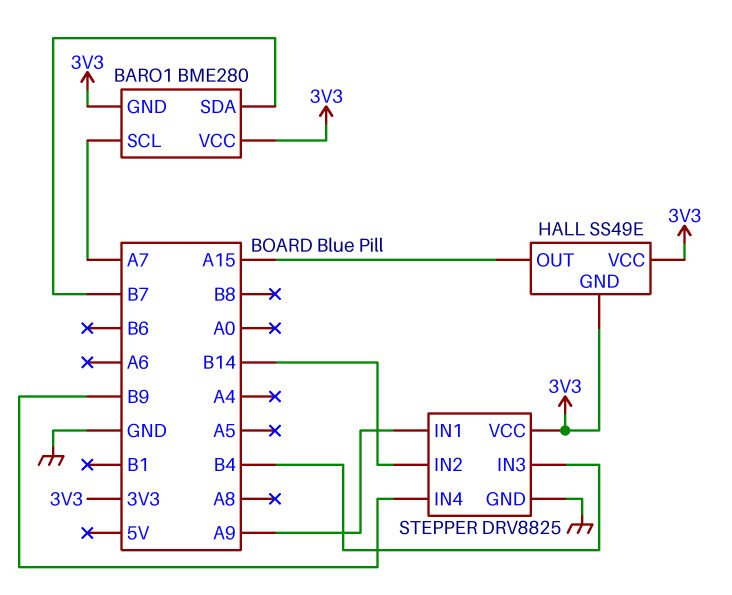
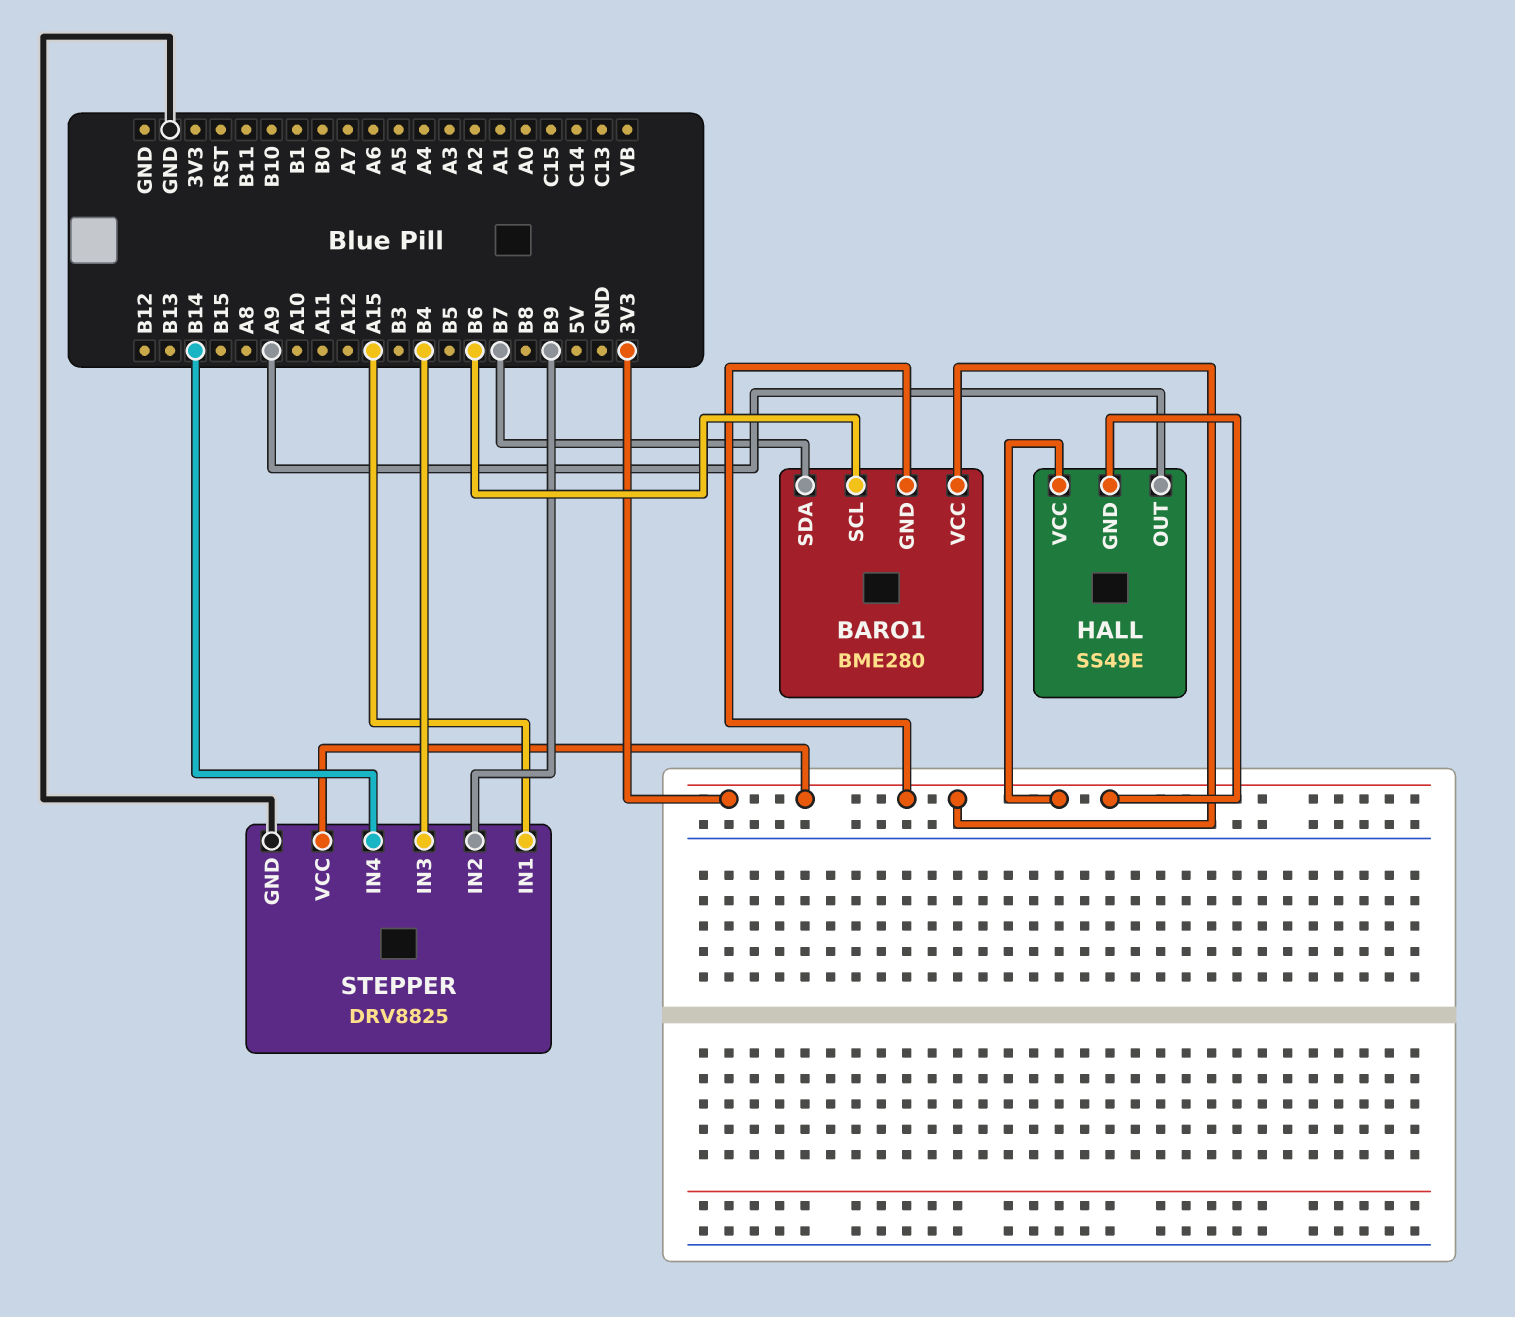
BARO1 pin SCL: A7 -> B6
HALL pin OUT: A15 -> A9
STEPPER pin IN1: A9 -> A15
STEPPER pin IN2: B14 -> B9
STEPPER pin IN4: B9 -> B14

